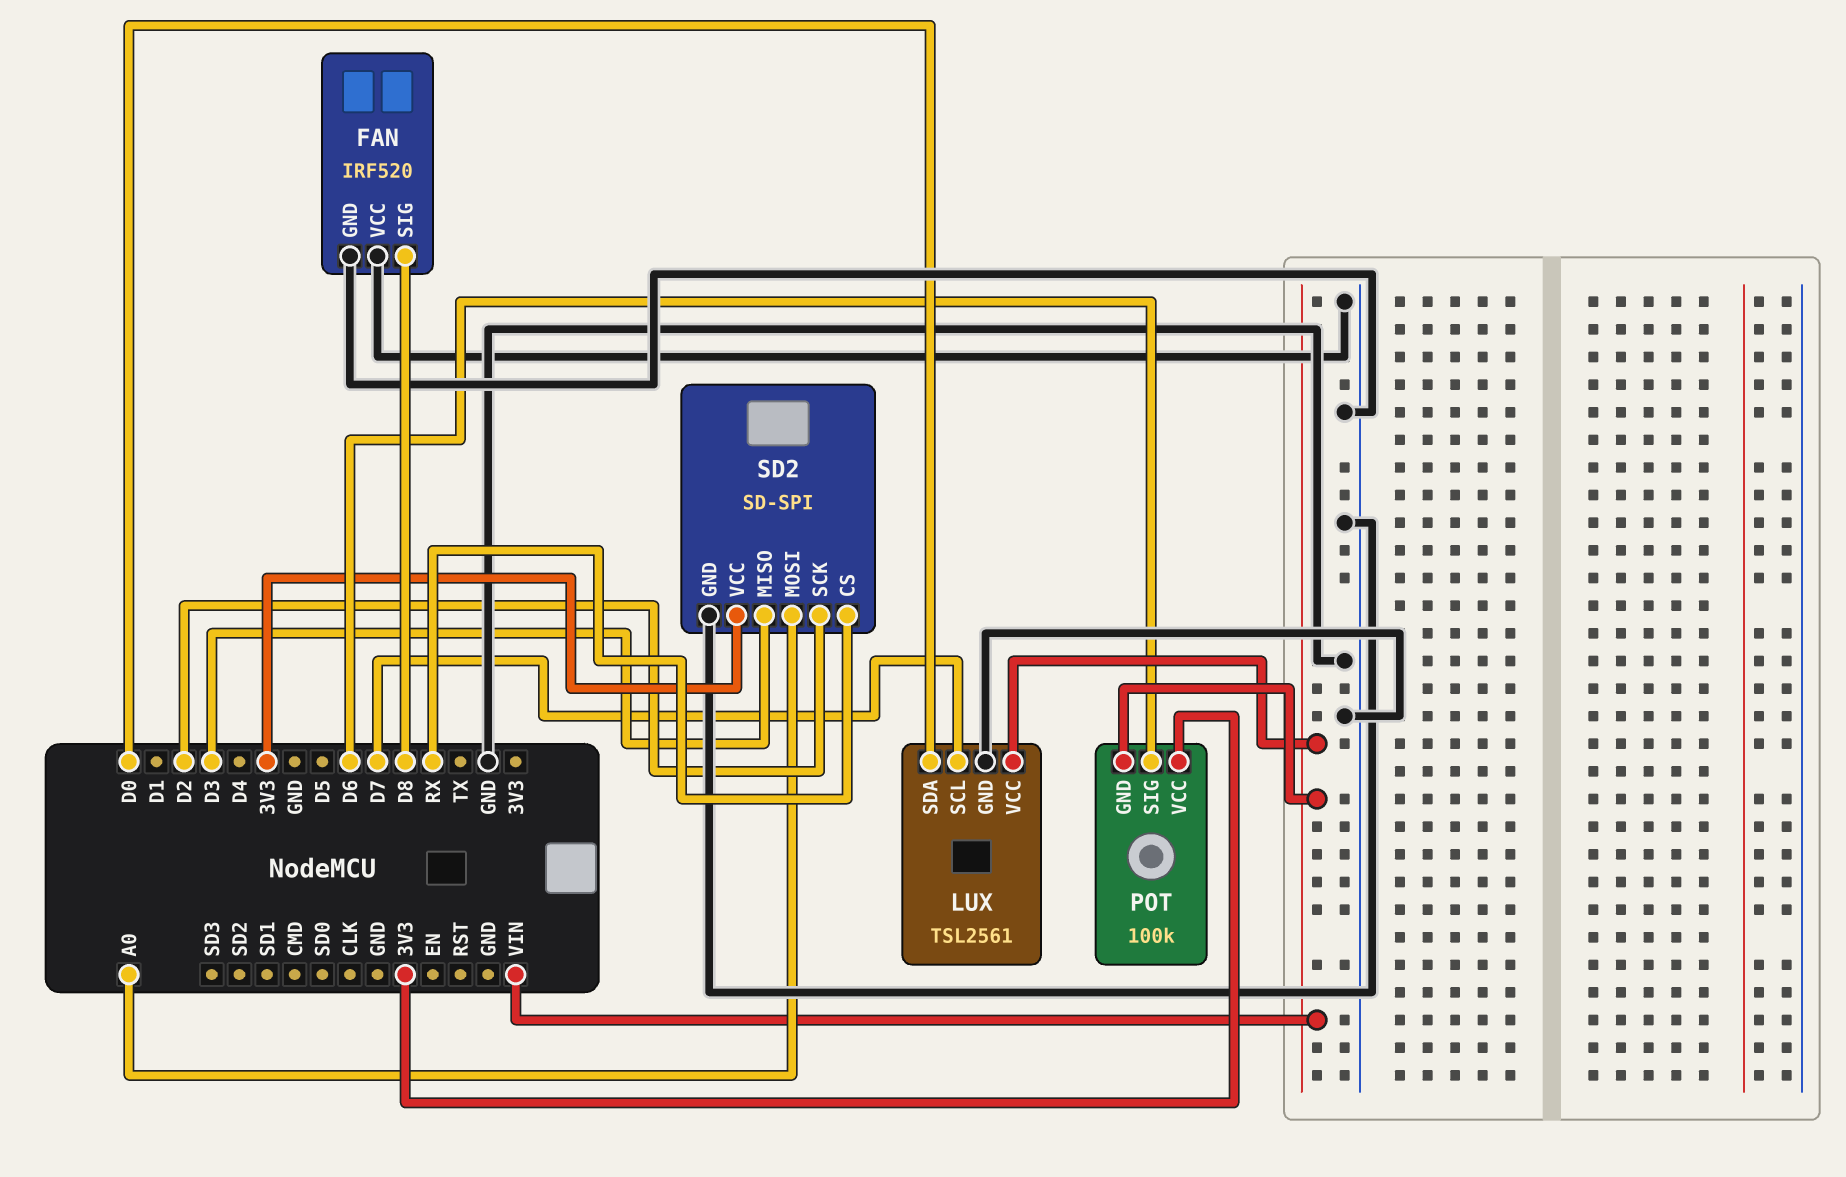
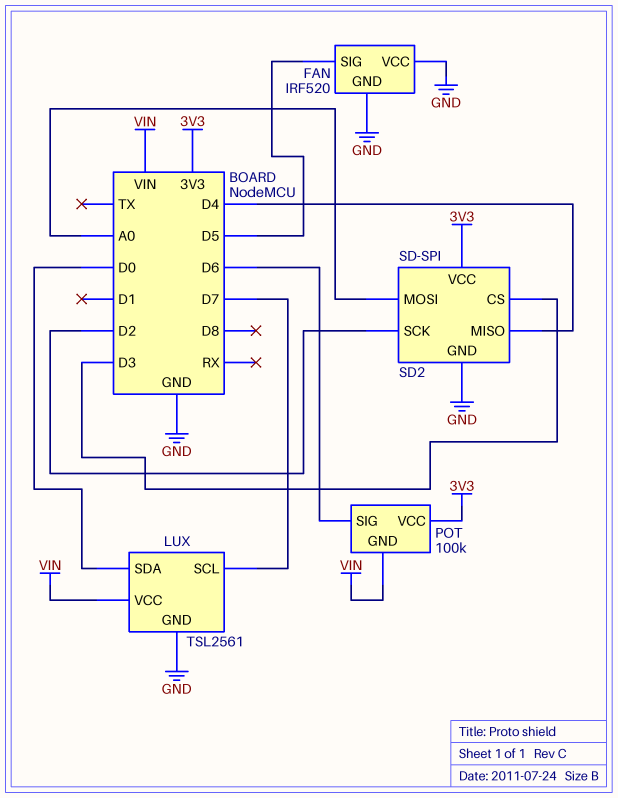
FAN pin SIG: D8 -> D5
SD2 pin CS: RX -> D3
SD2 pin MISO: D3 -> D4

